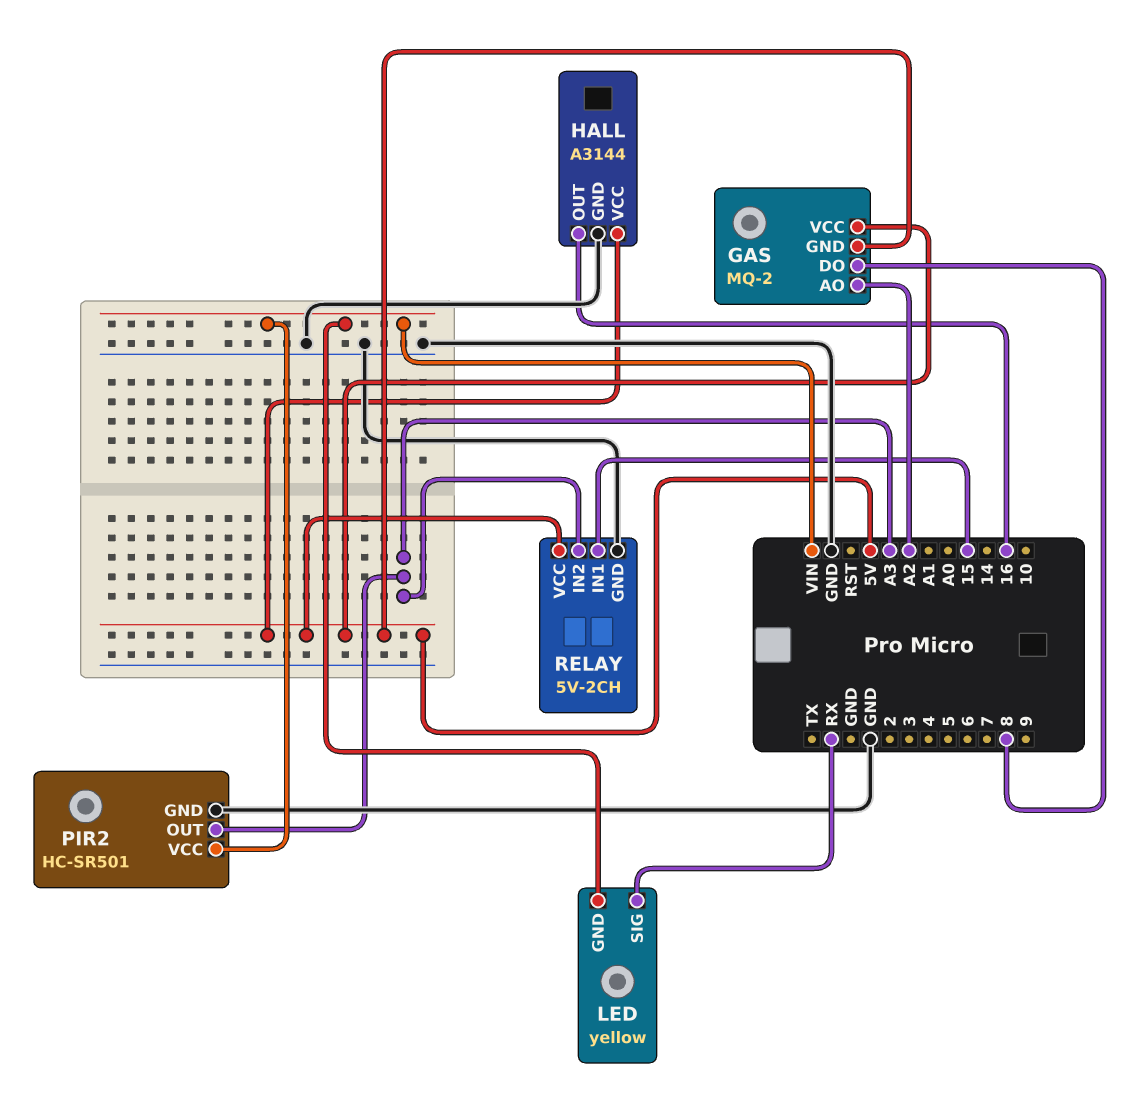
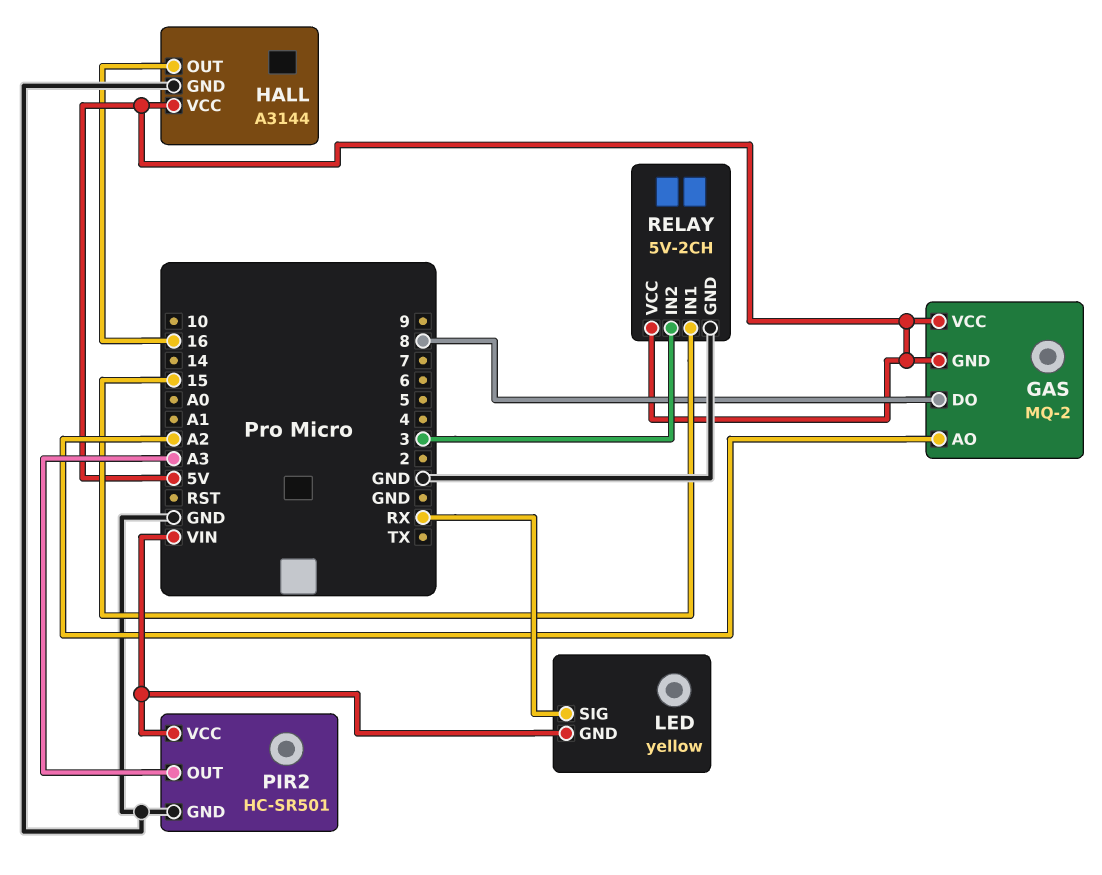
RELAY pin IN2: A3 -> 3

